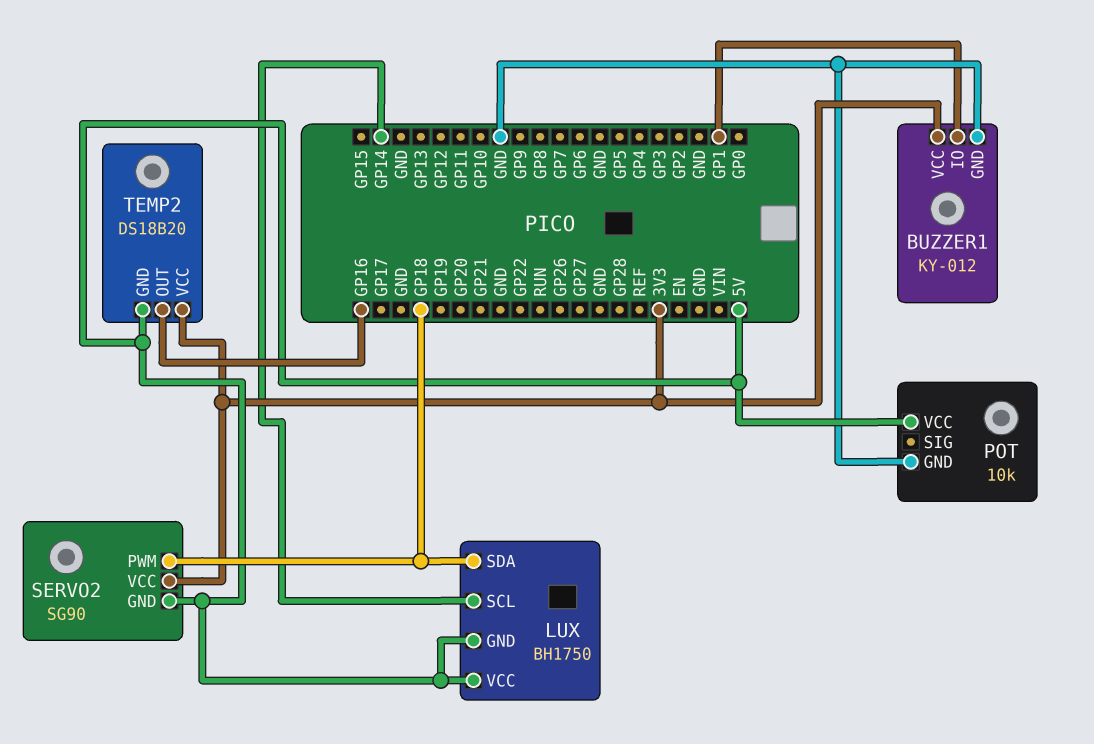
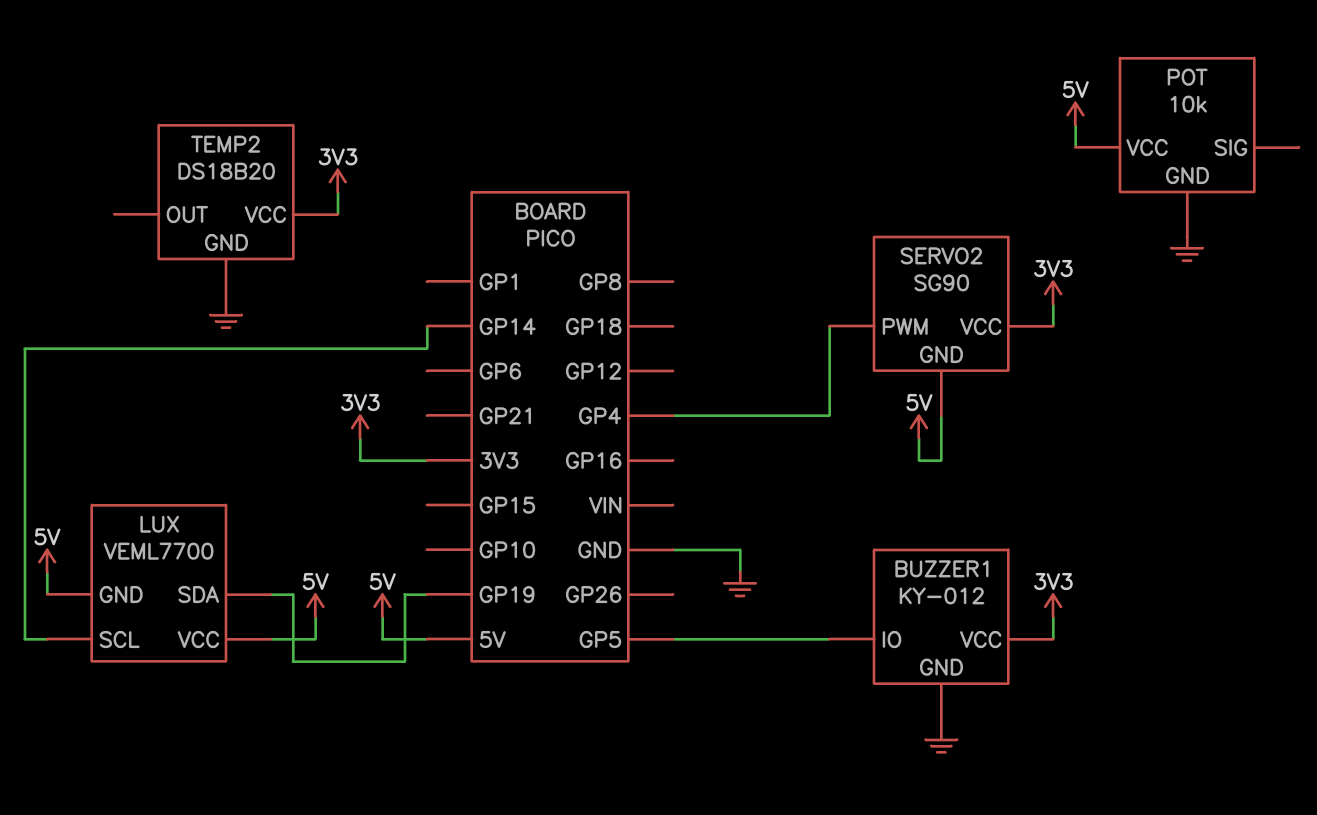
BUZZER1 pin IO: GP1 -> GP5
LUX: BH1750 -> VEML7700
LUX pin SDA: GP18 -> GP19
SERVO2 pin PWM: GP18 -> GP4
TEMP2 pin GND: 5V -> GND
TEMP2 pin OUT: GP16 -> none

